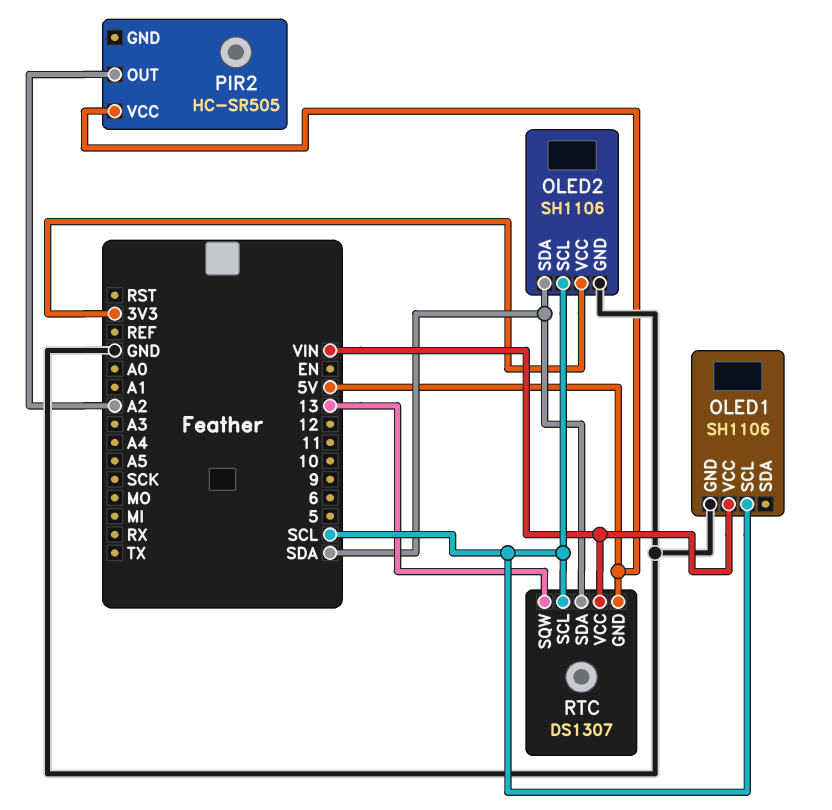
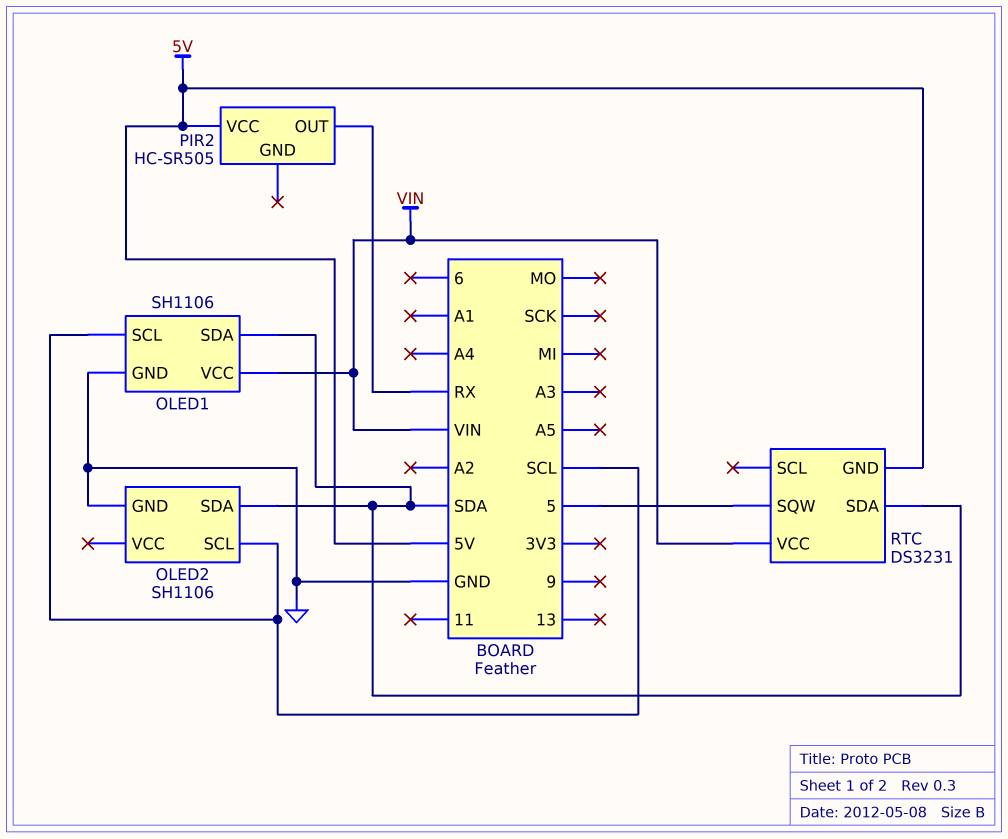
OLED1 pin SDA: none -> SDA
OLED2 pin VCC: 3V3 -> none
PIR2 pin OUT: A2 -> RX
RTC: DS1307 -> DS3231
RTC pin SCL: SCL -> none
RTC pin SQW: 13 -> 5

